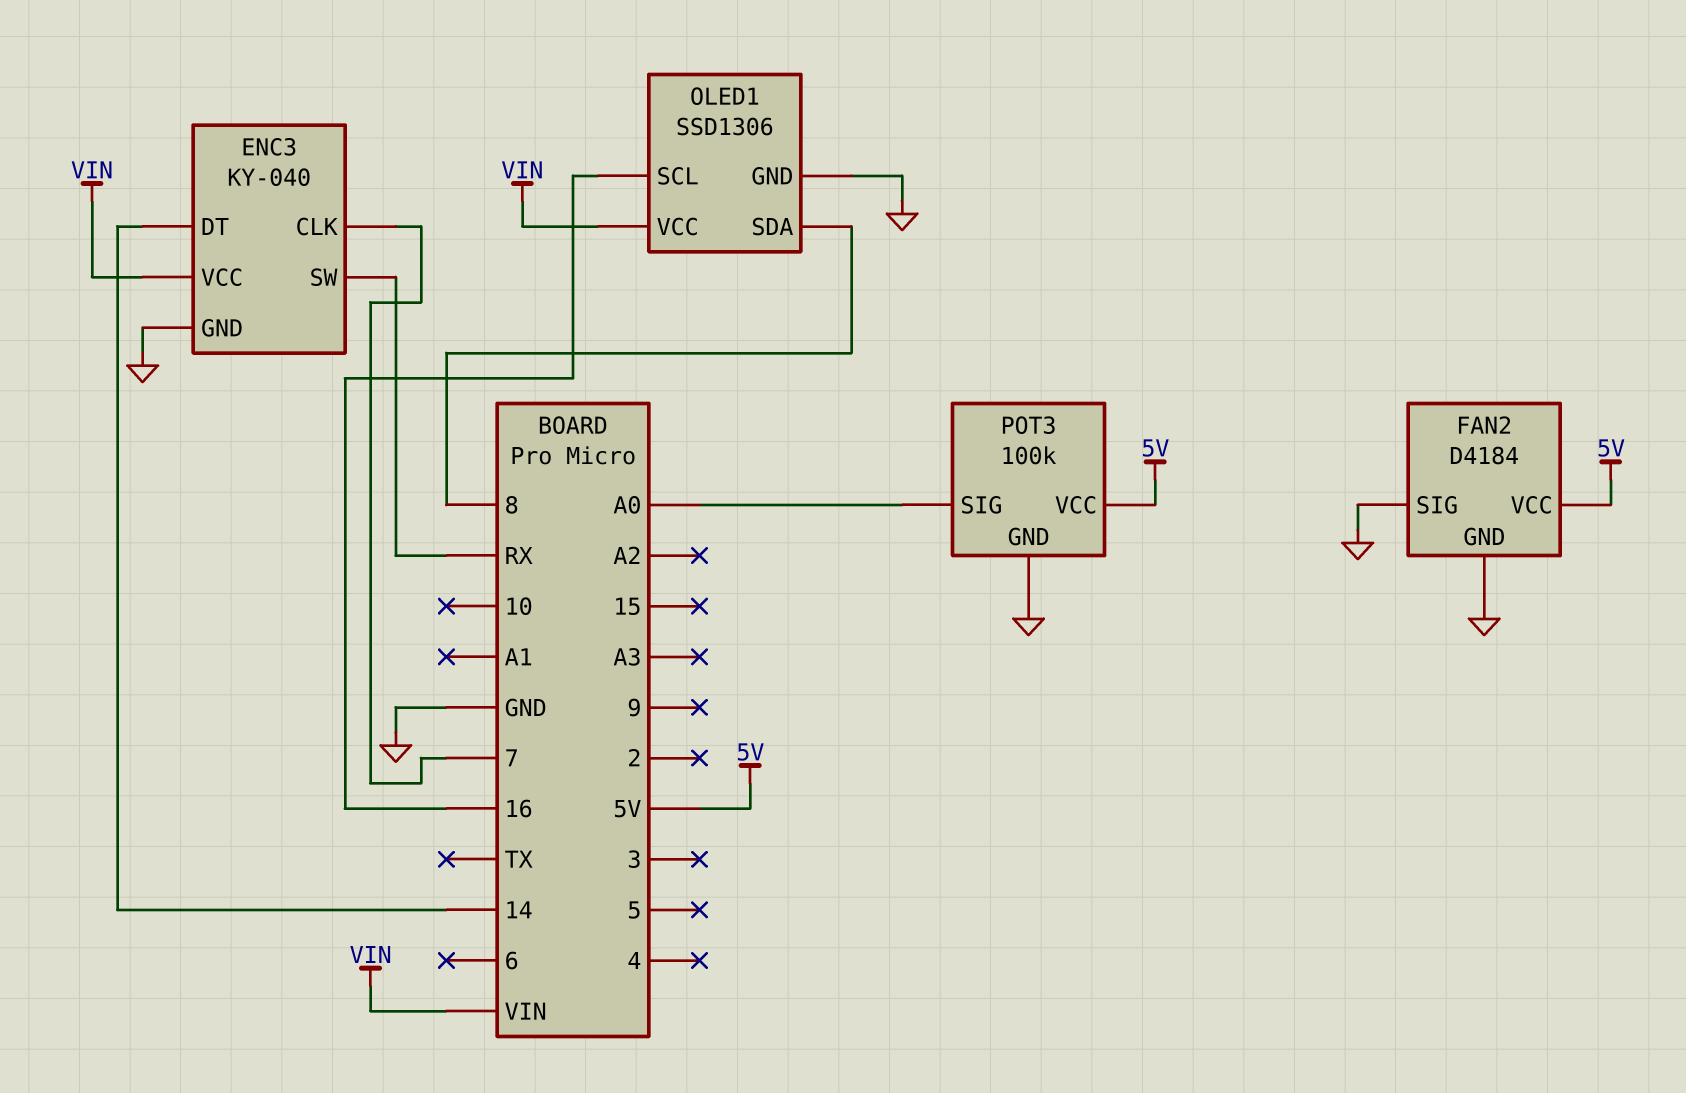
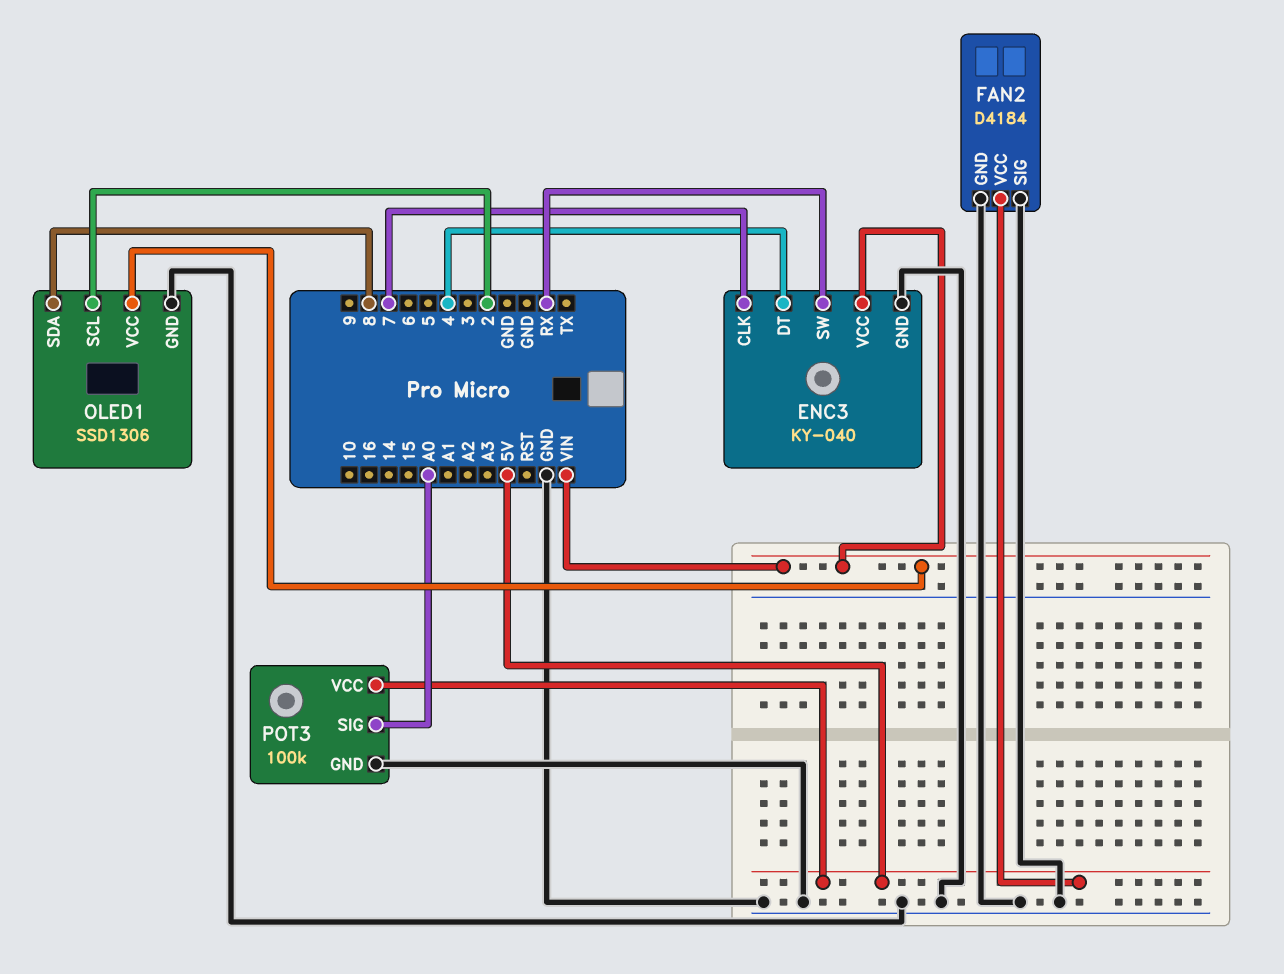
ENC3 pin DT: 14 -> 4
OLED1 pin SCL: 16 -> 2

